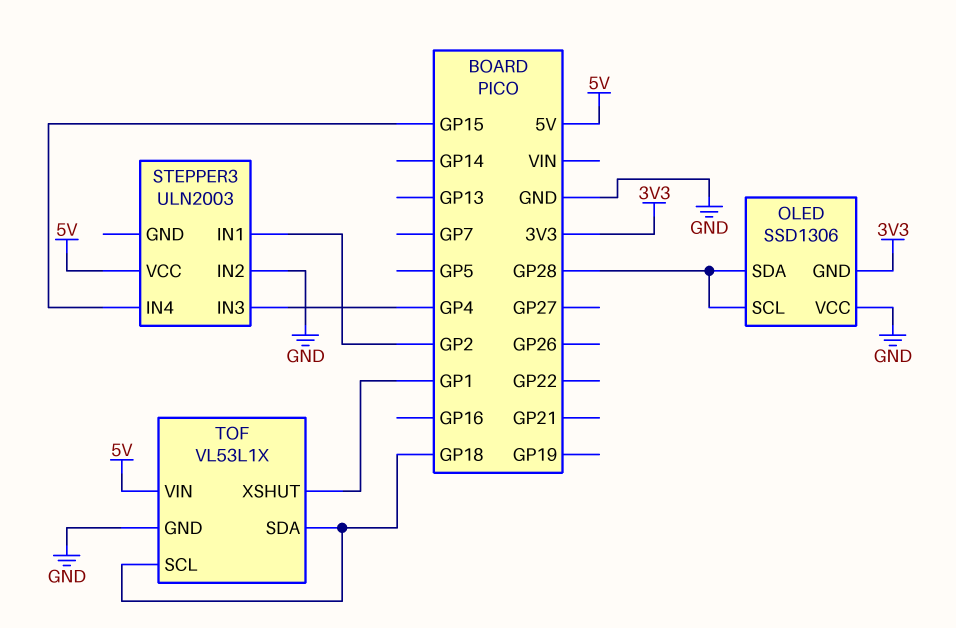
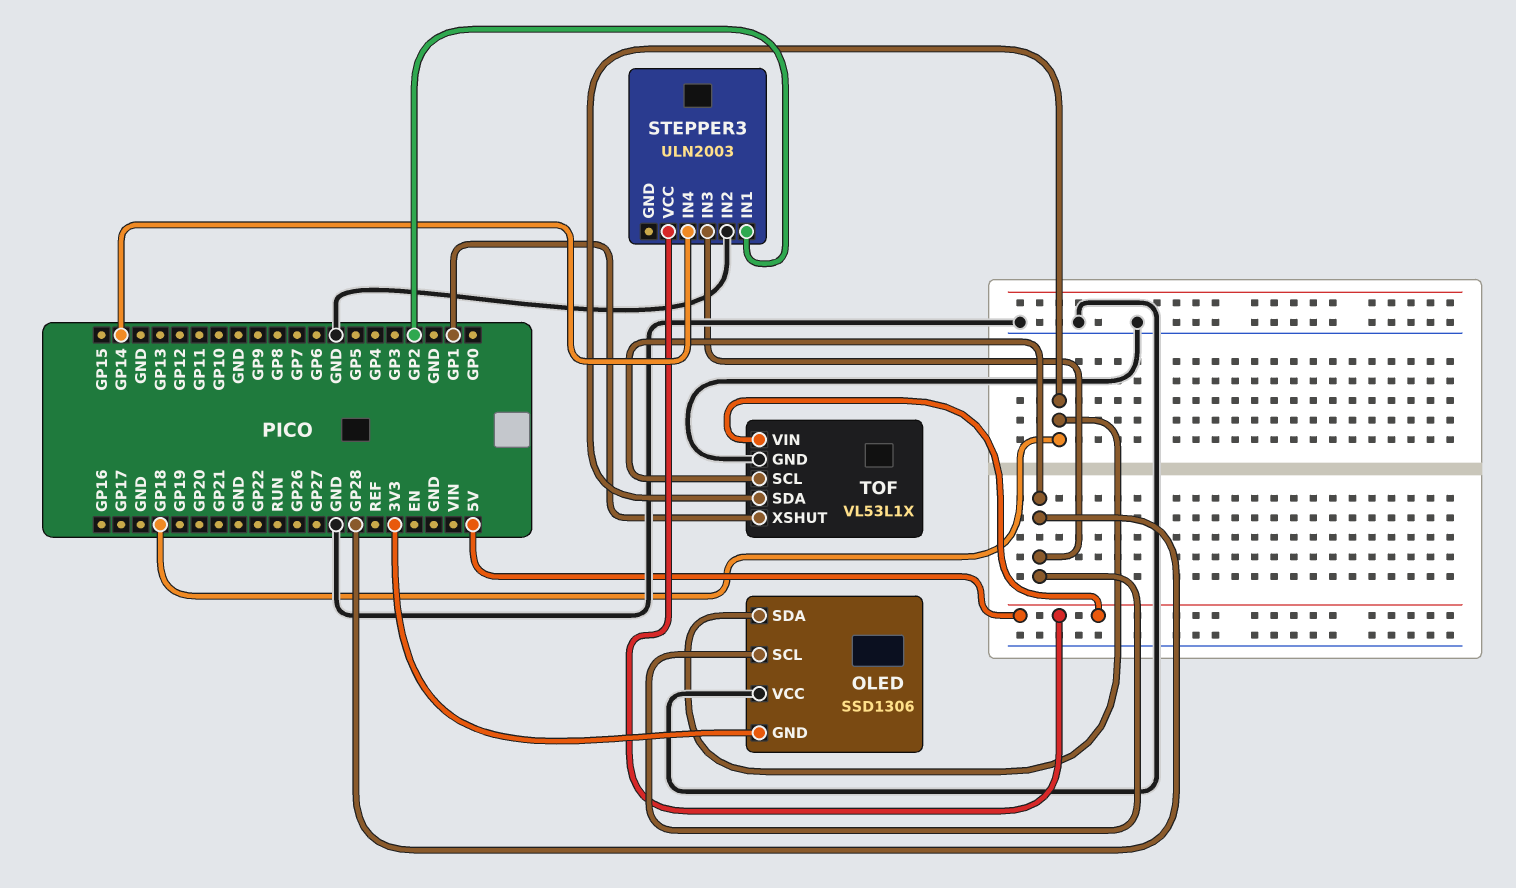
OLED pin SDA: GP28 -> GP18
STEPPER3 pin IN3: GP4 -> GP28
STEPPER3 pin IN4: GP15 -> GP14
TOF pin SCL: GP18 -> GP28

